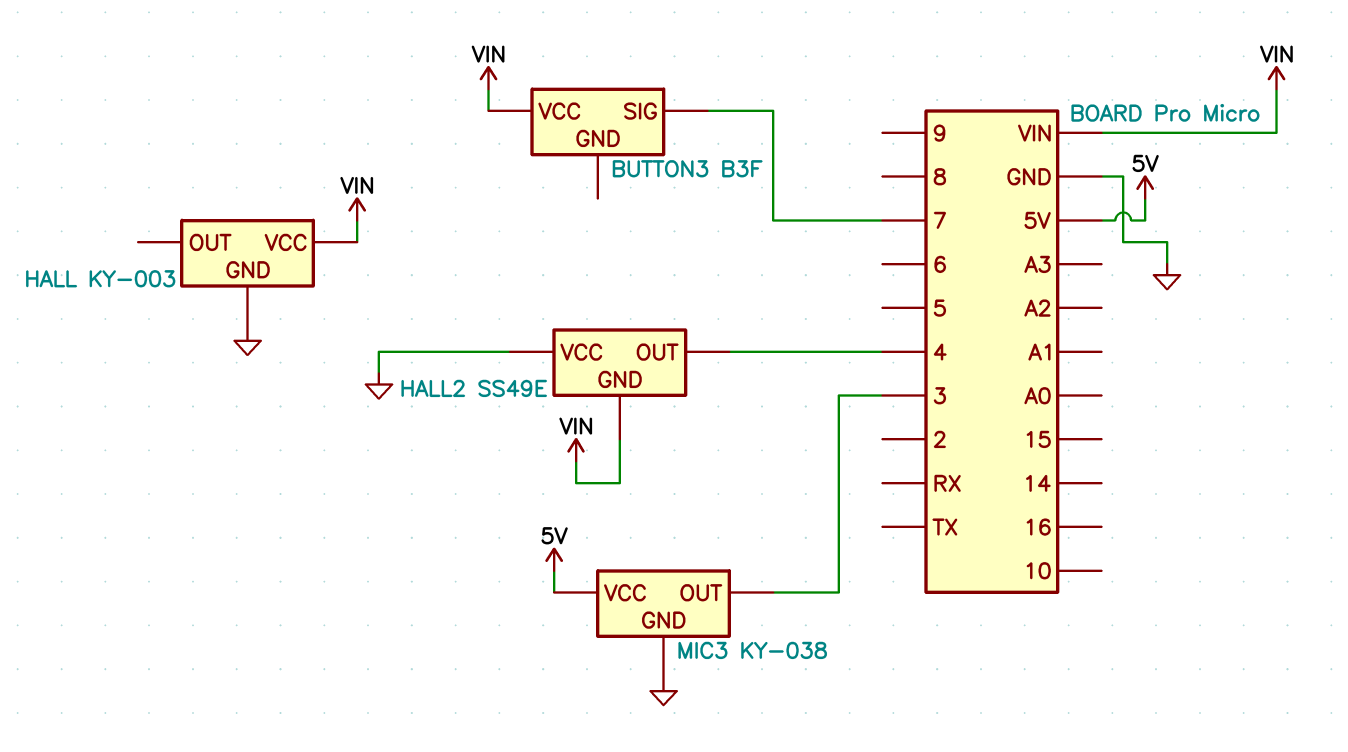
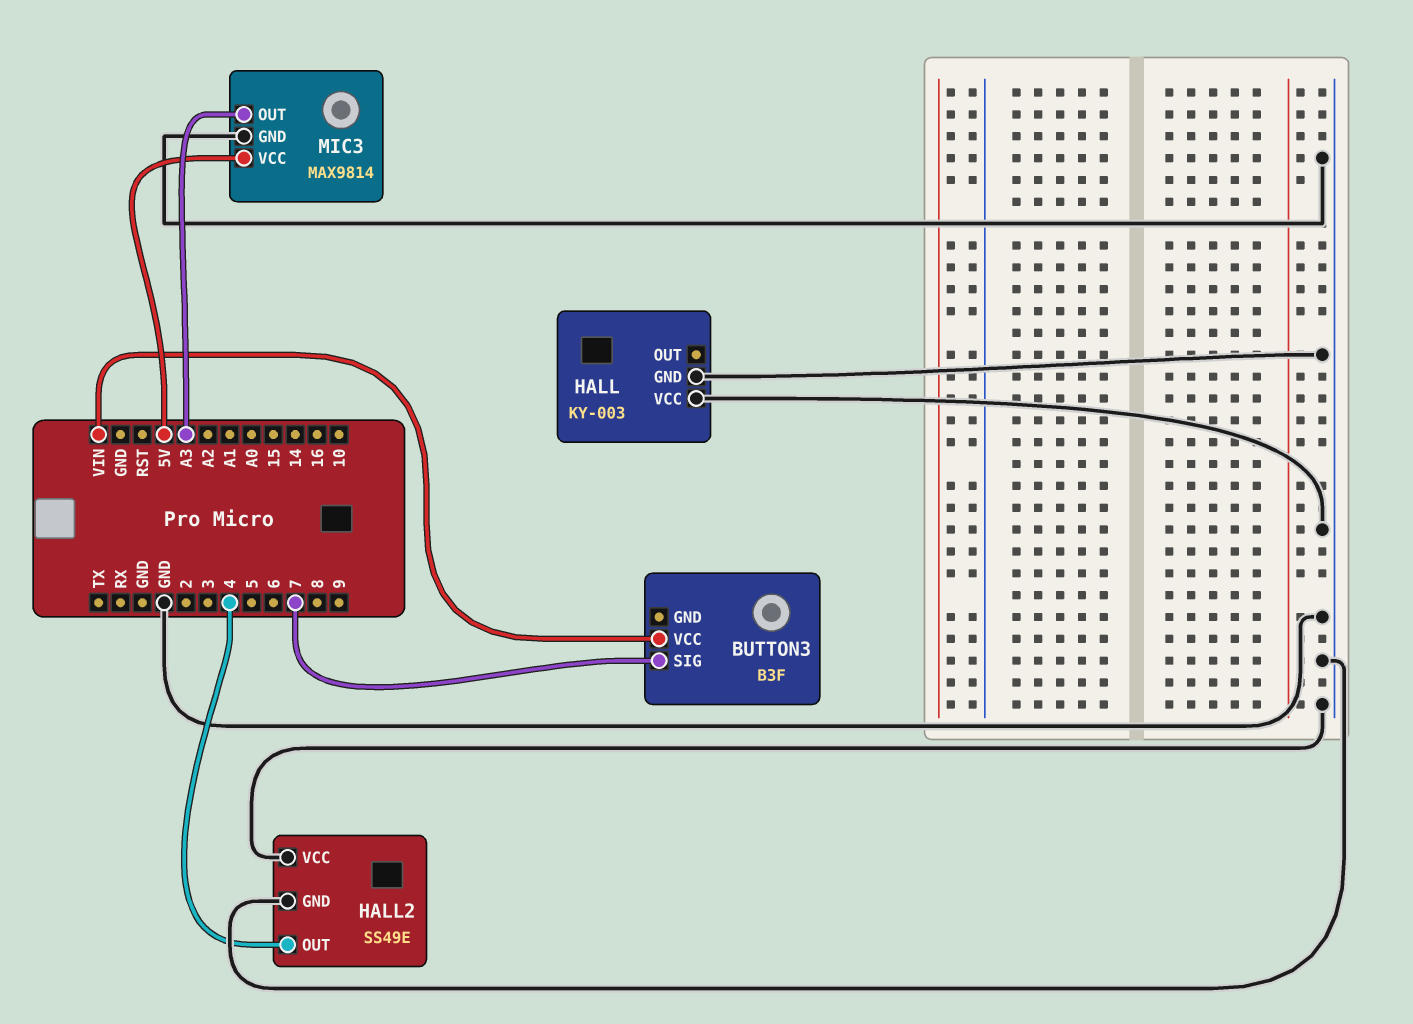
HALL pin VCC: VIN -> GND
HALL2 pin GND: VIN -> GND
MIC3: KY-038 -> MAX9814
MIC3 pin OUT: 3 -> A3

